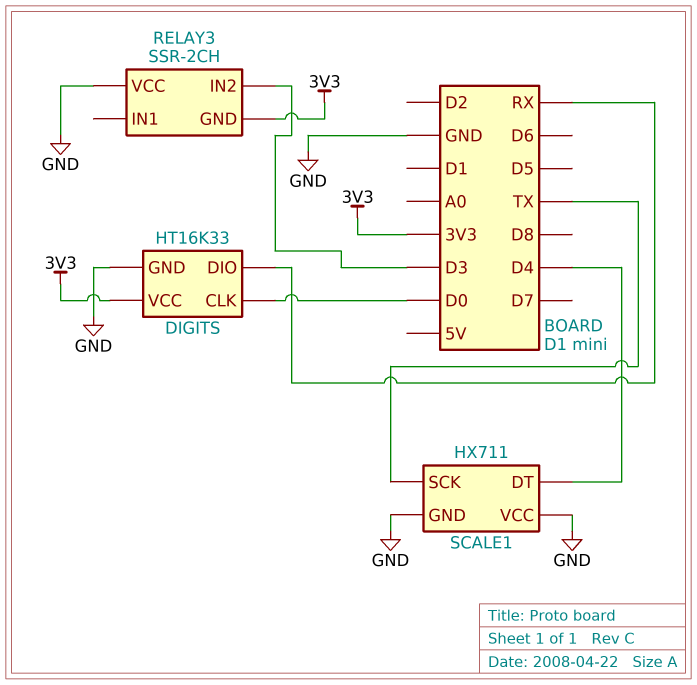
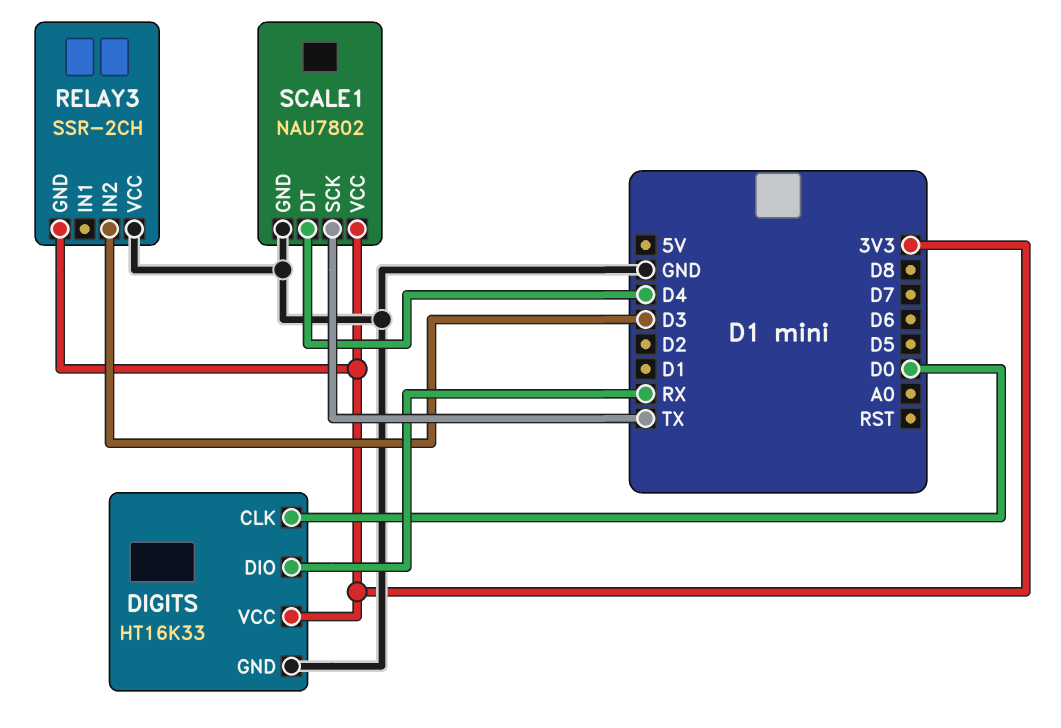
SCALE1: HX711 -> NAU7802
SCALE1 pin VCC: GND -> 3V3

